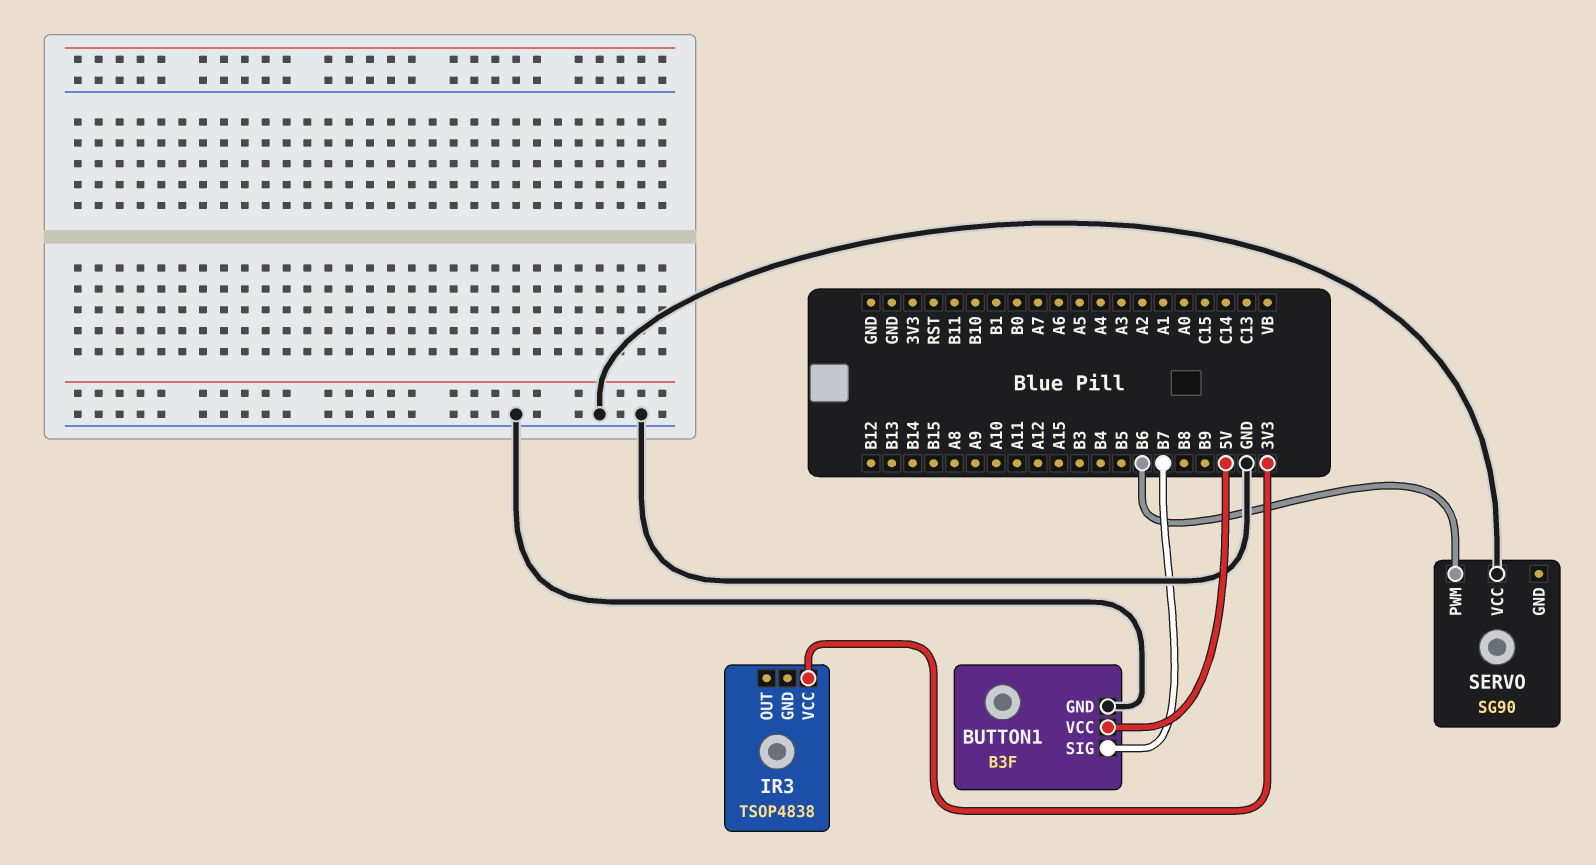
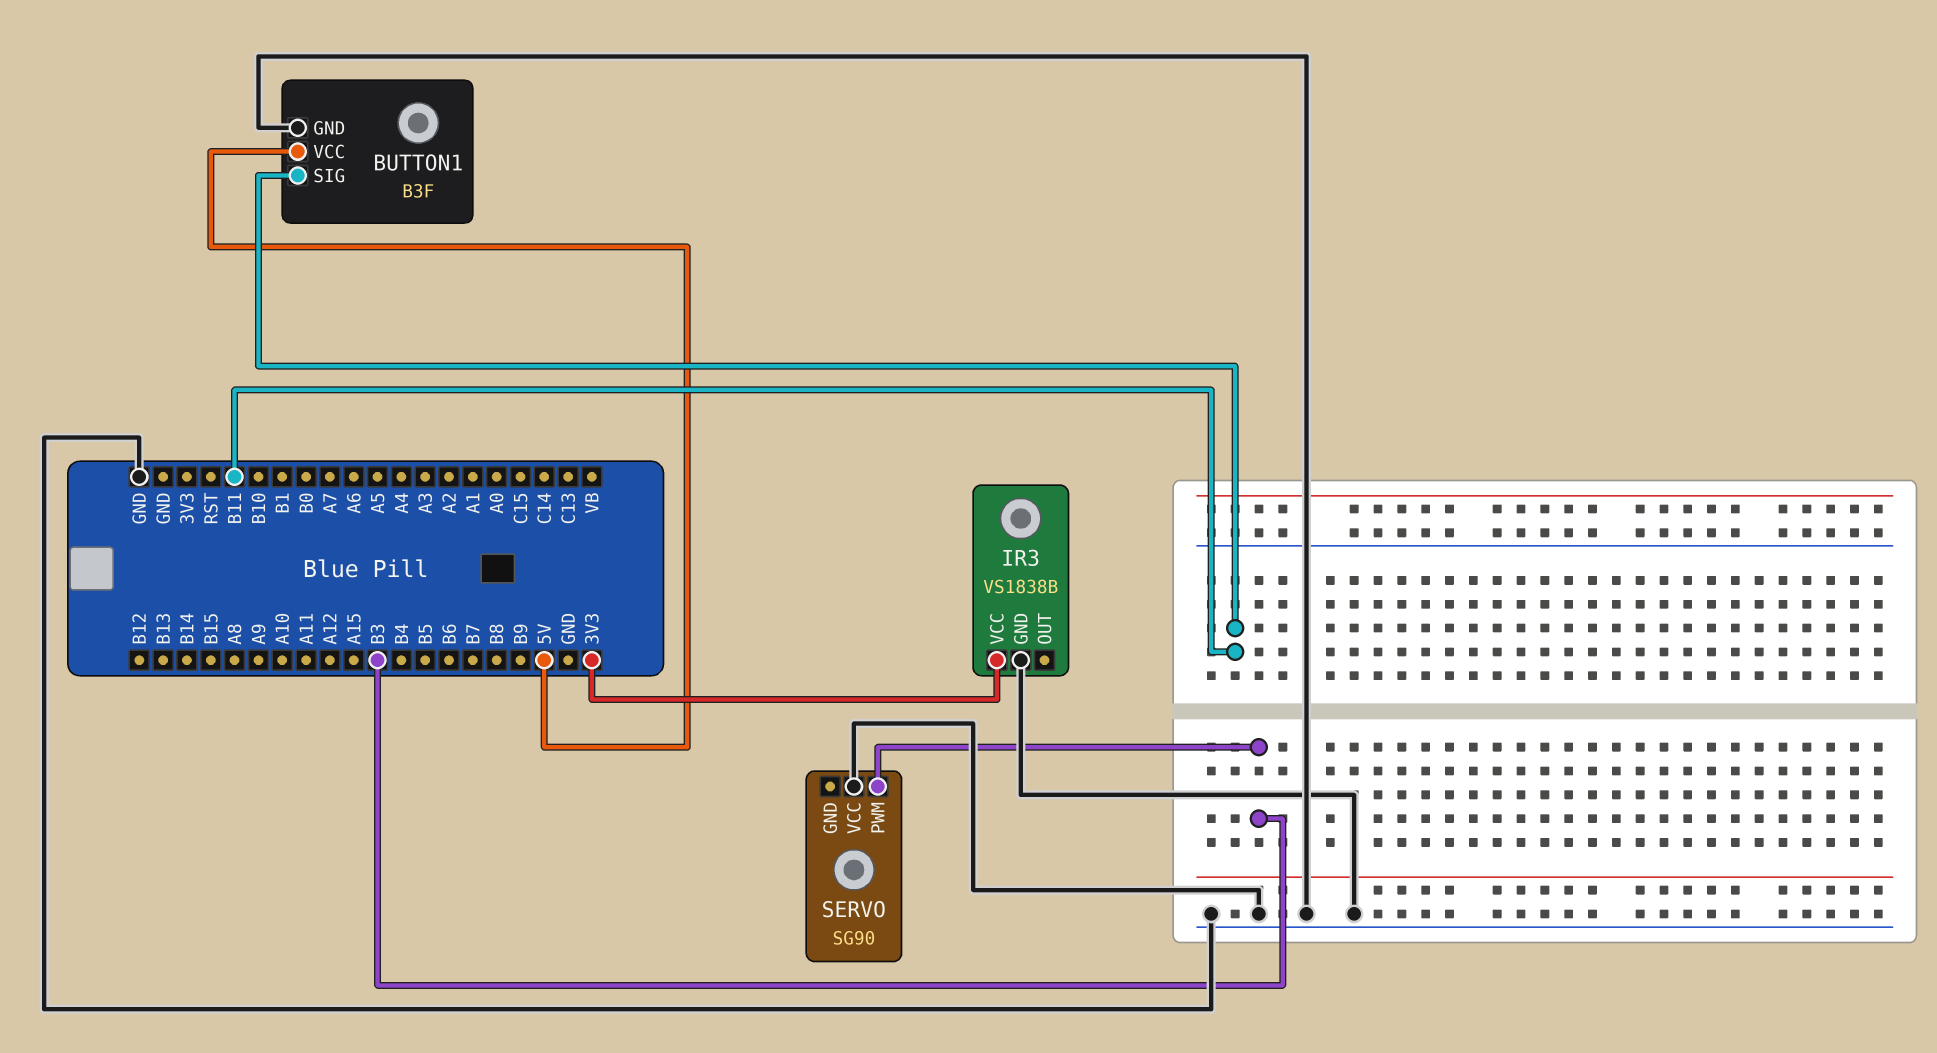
BUTTON1 pin SIG: B7 -> B11
IR3: TSOP4838 -> VS1838B
IR3 pin GND: none -> GND
SERVO pin PWM: B6 -> B3

